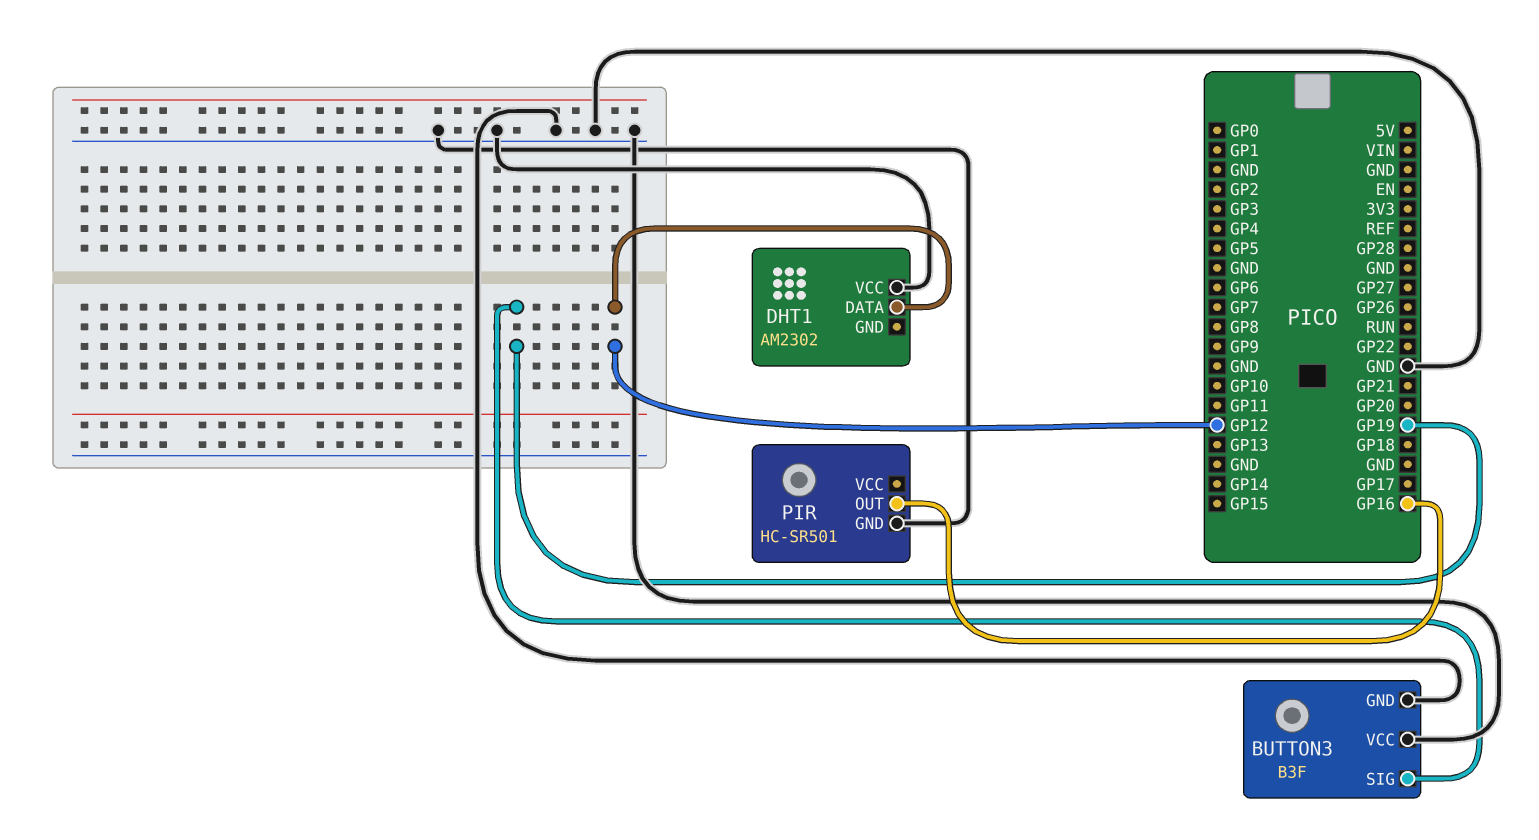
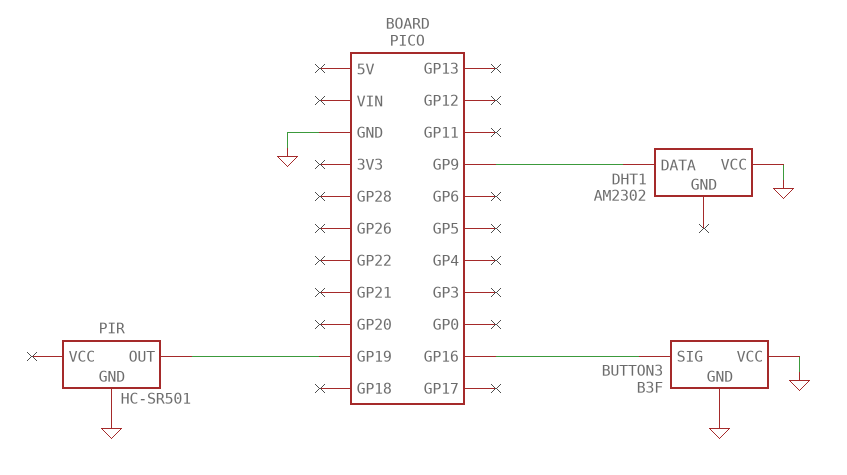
BUTTON3 pin SIG: GP19 -> GP16
DHT1 pin DATA: GP12 -> GP9
PIR pin OUT: GP16 -> GP19

